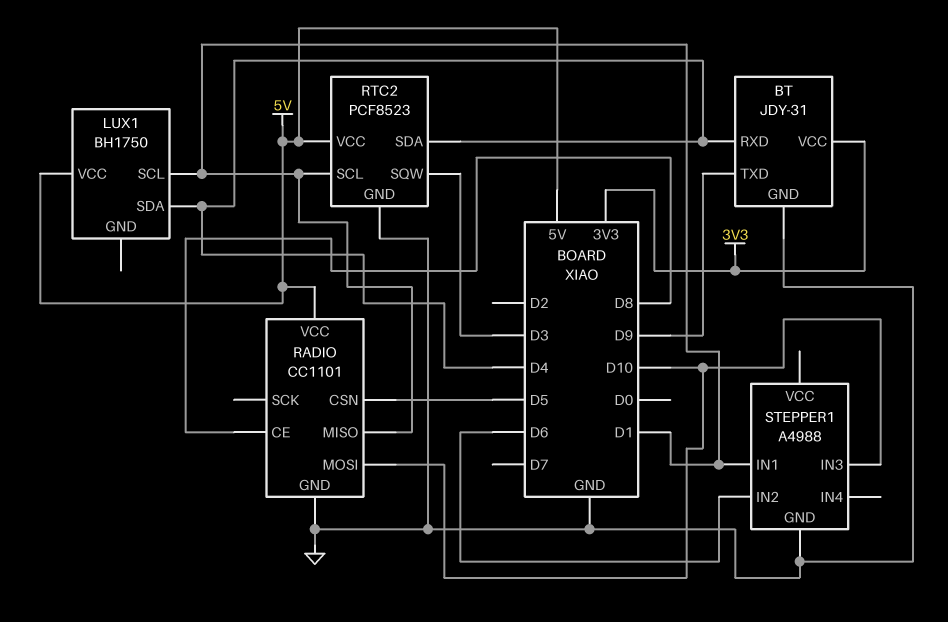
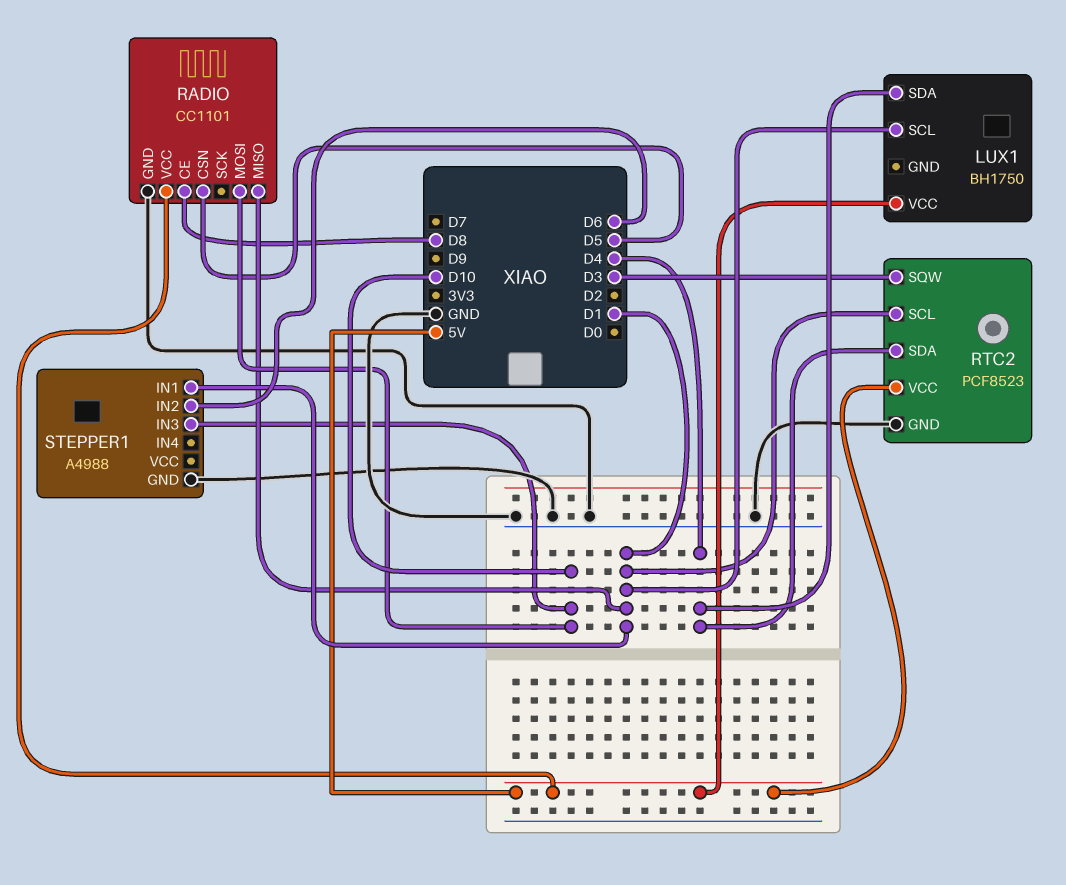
BT: JDY-31 -> none
BT pin GND: GND -> none
BT pin RXD: D4 -> none
BT pin TXD: D9 -> none
BT pin VCC: 3V3 -> none

